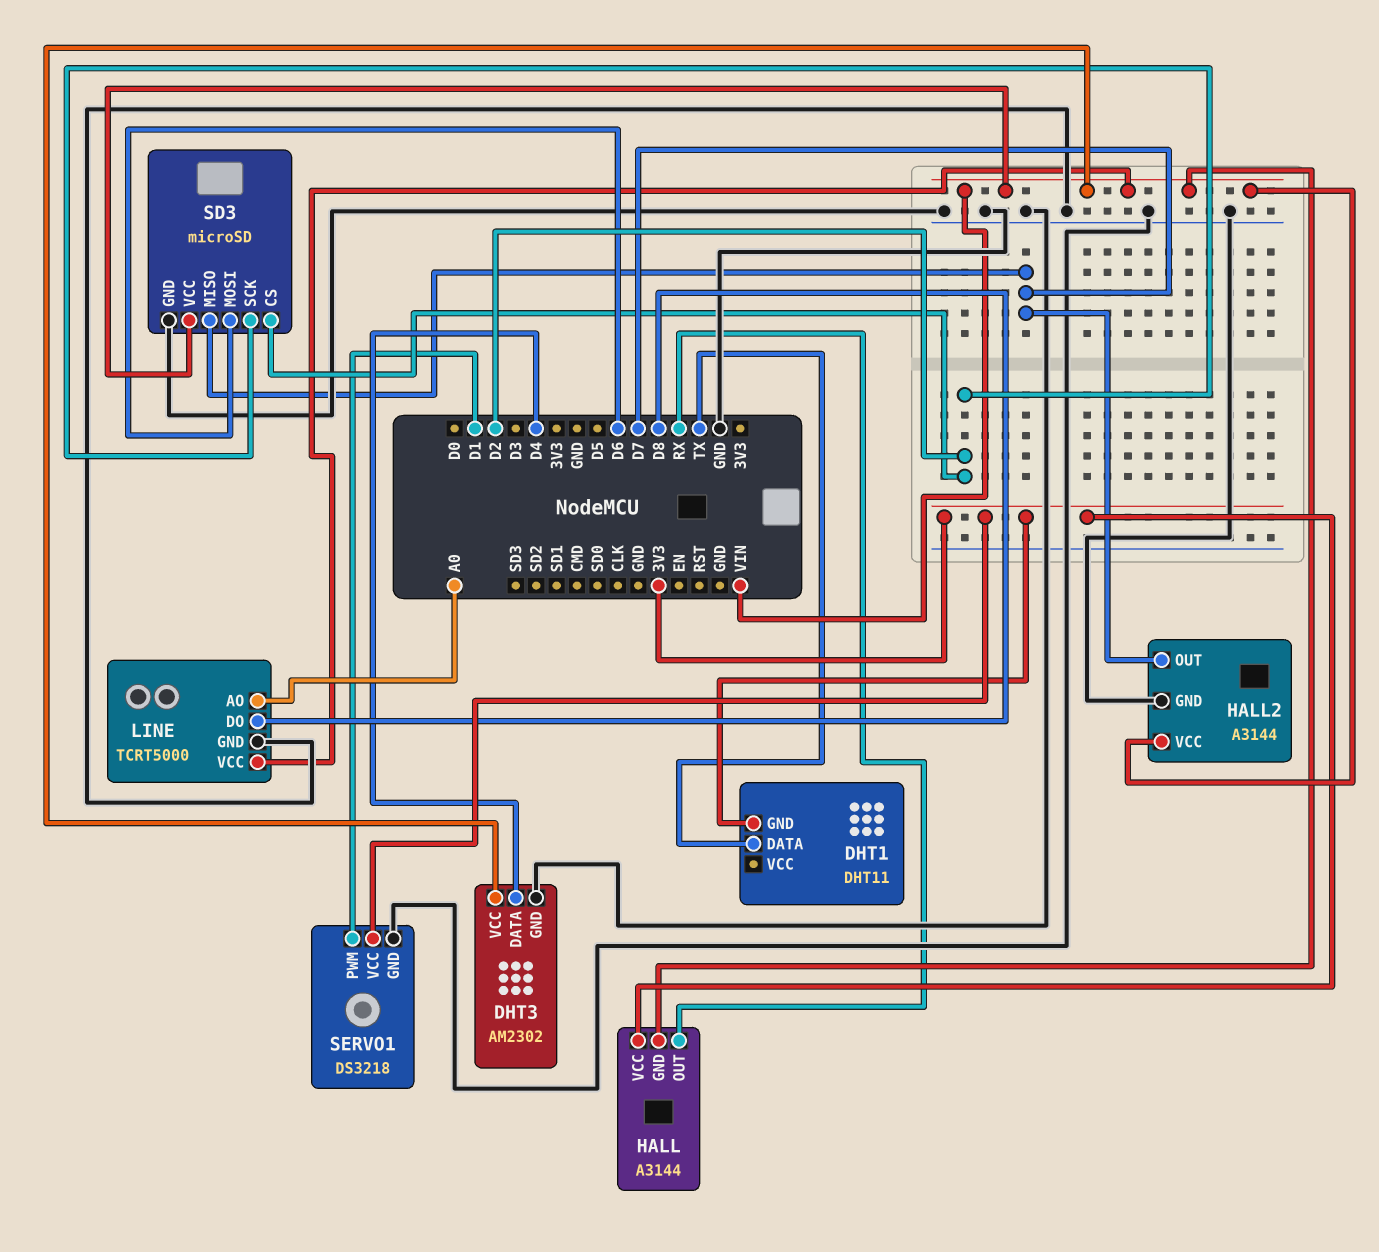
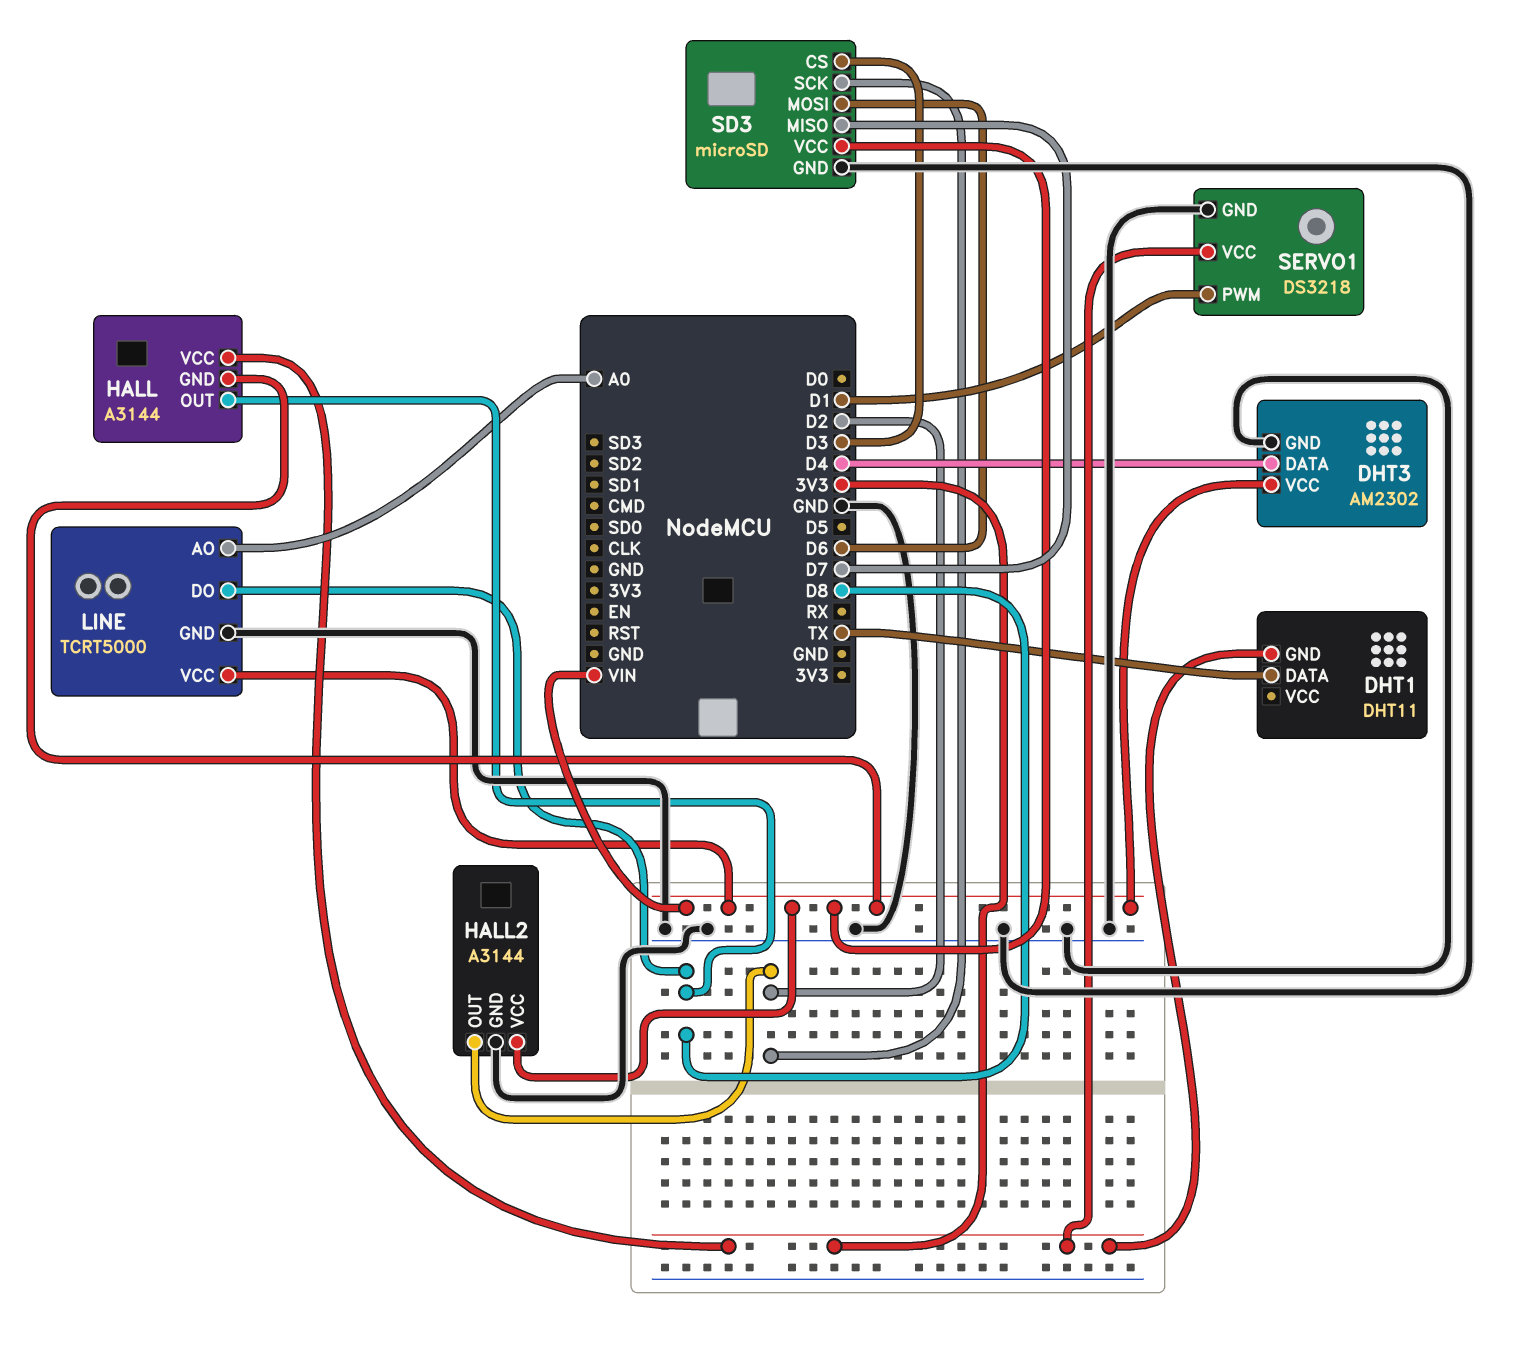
HALL pin OUT: RX -> D8
HALL2 pin OUT: D7 -> D2
SD3 pin CS: D2 -> D3

